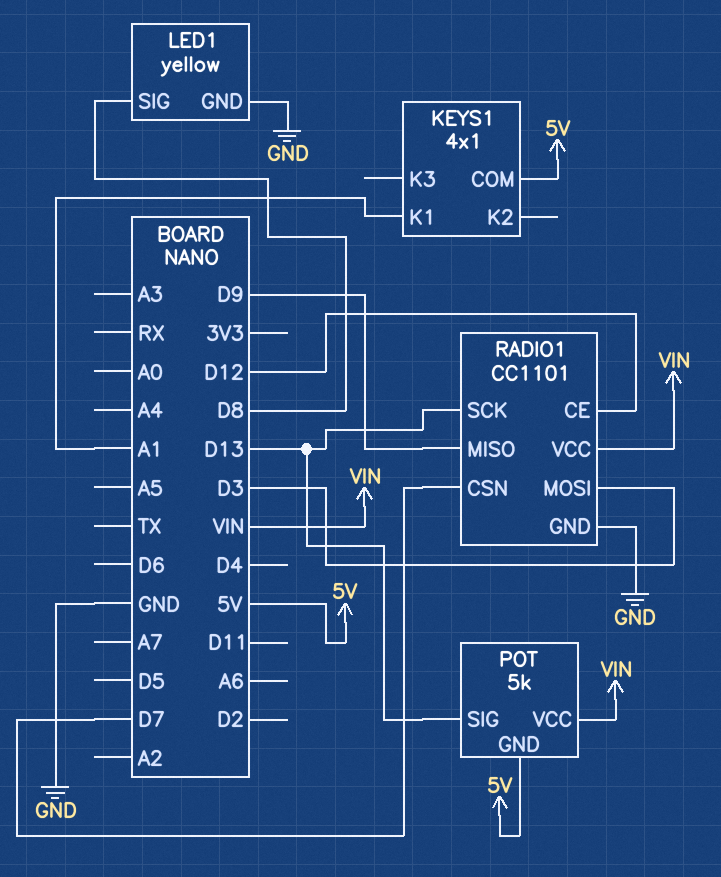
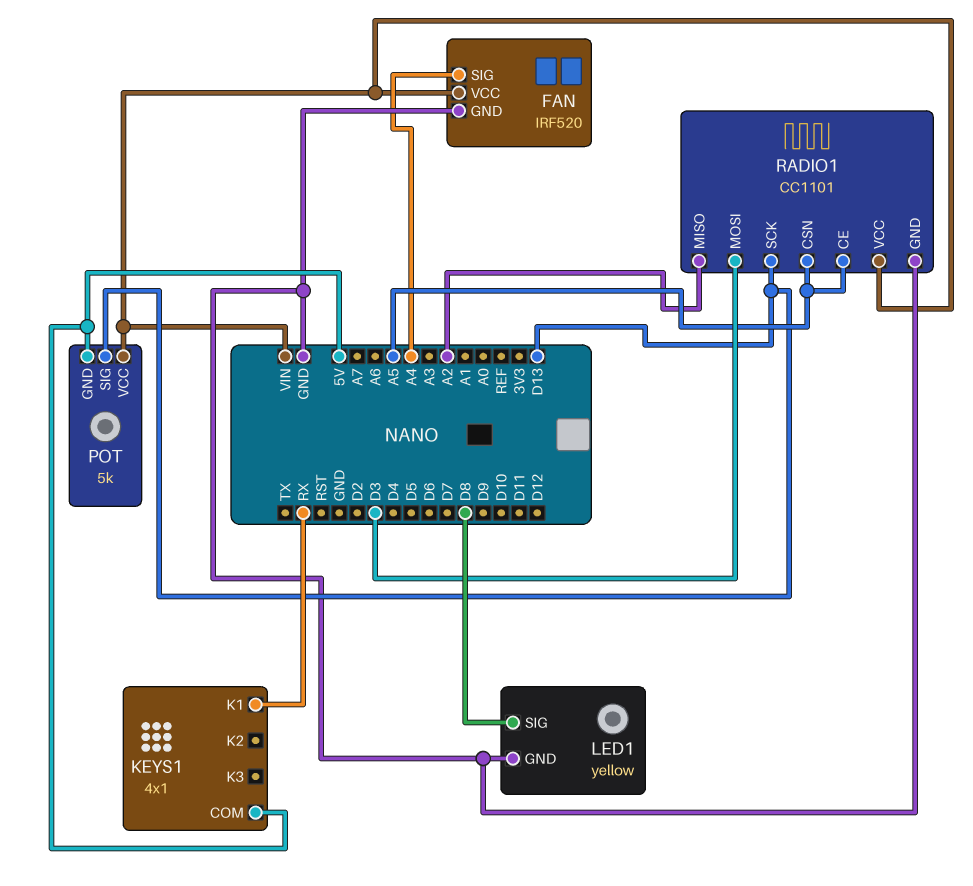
FAN: none -> IRF520
FAN pin GND: none -> GND
FAN pin SIG: none -> A4
FAN pin VCC: none -> VIN
KEYS1 pin K1: A1 -> RX
RADIO1 pin CE: D12 -> A5
RADIO1 pin CSN: D7 -> A5
RADIO1 pin MISO: D9 -> A2

